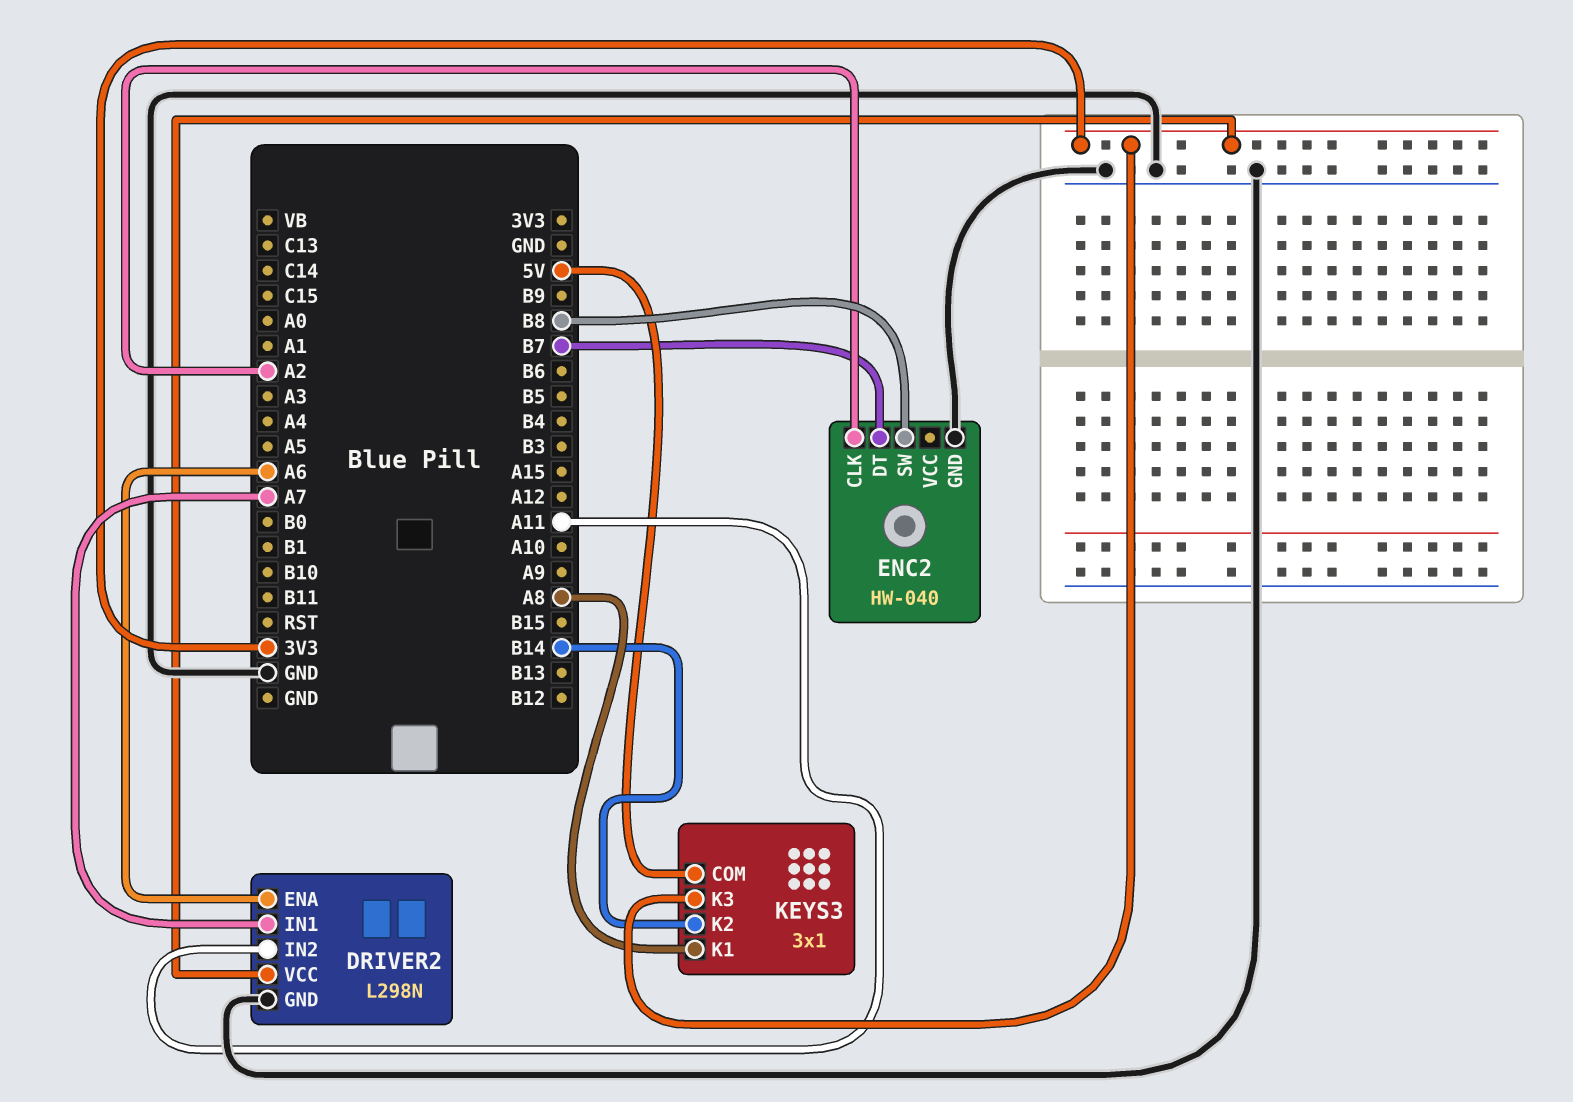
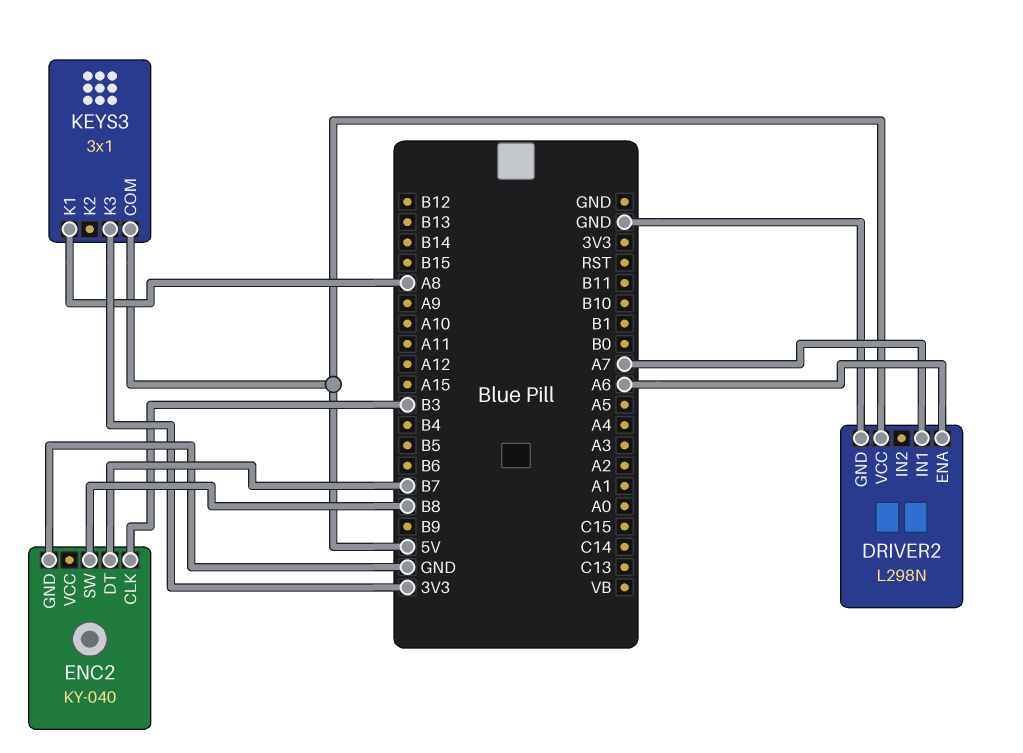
DRIVER2 pin IN2: A11 -> none
DRIVER2 pin VCC: 3V3 -> 5V
ENC2: HW-040 -> KY-040
ENC2 pin CLK: A2 -> B3
KEYS3 pin K2: B14 -> none

